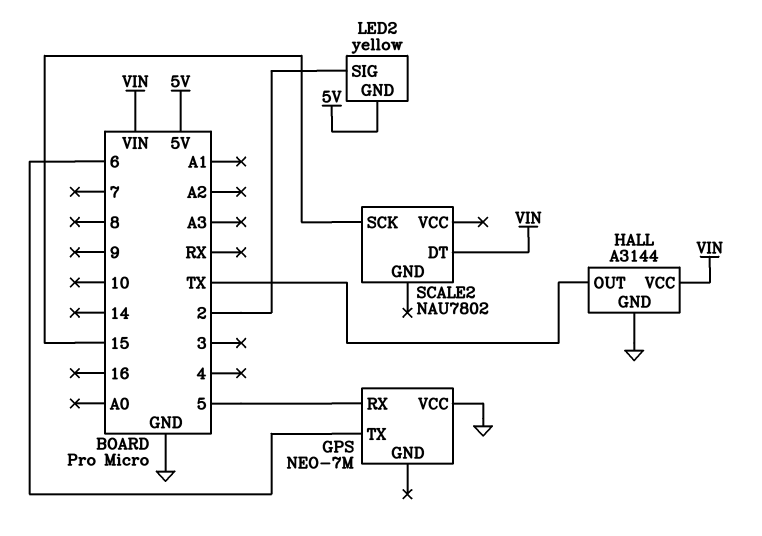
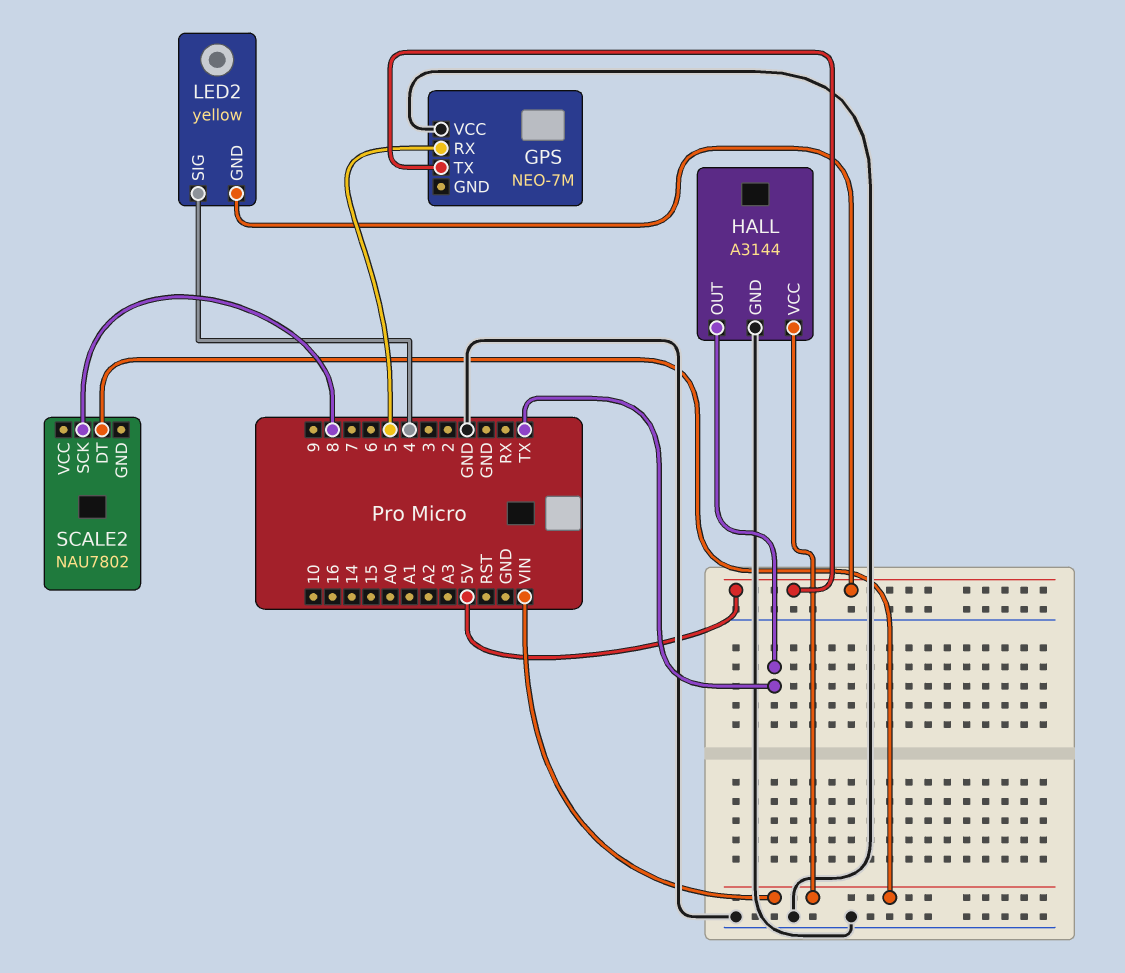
GPS pin TX: 6 -> 5V
LED2 pin SIG: 2 -> 4
SCALE2 pin SCK: 15 -> 8

